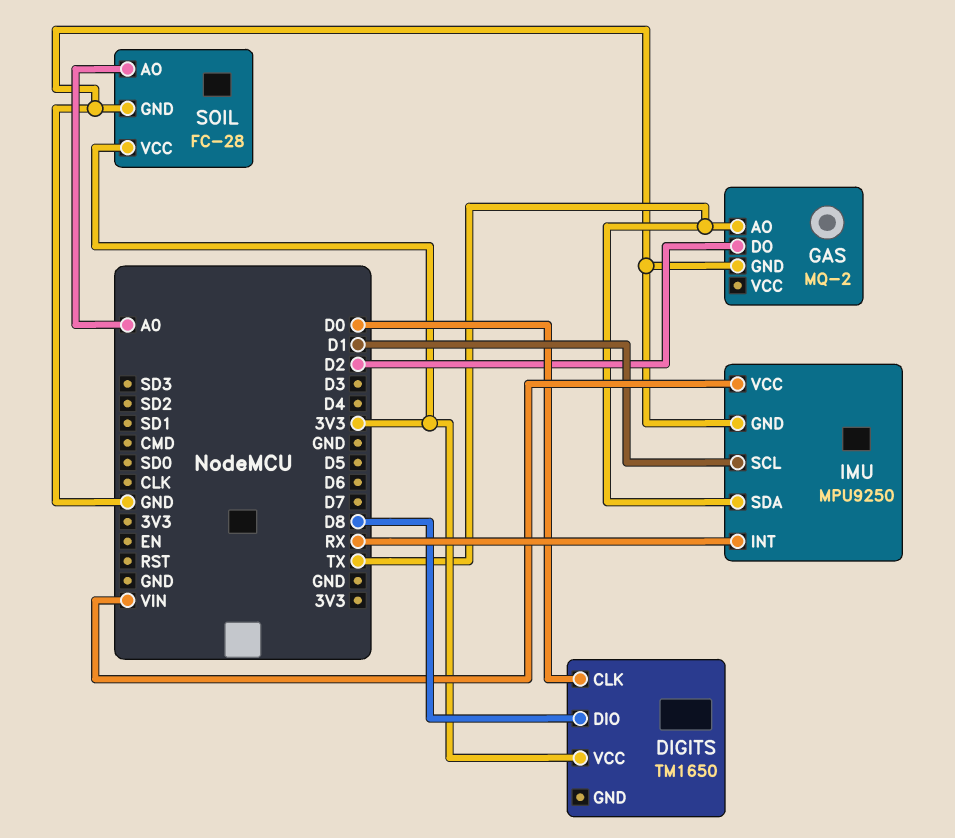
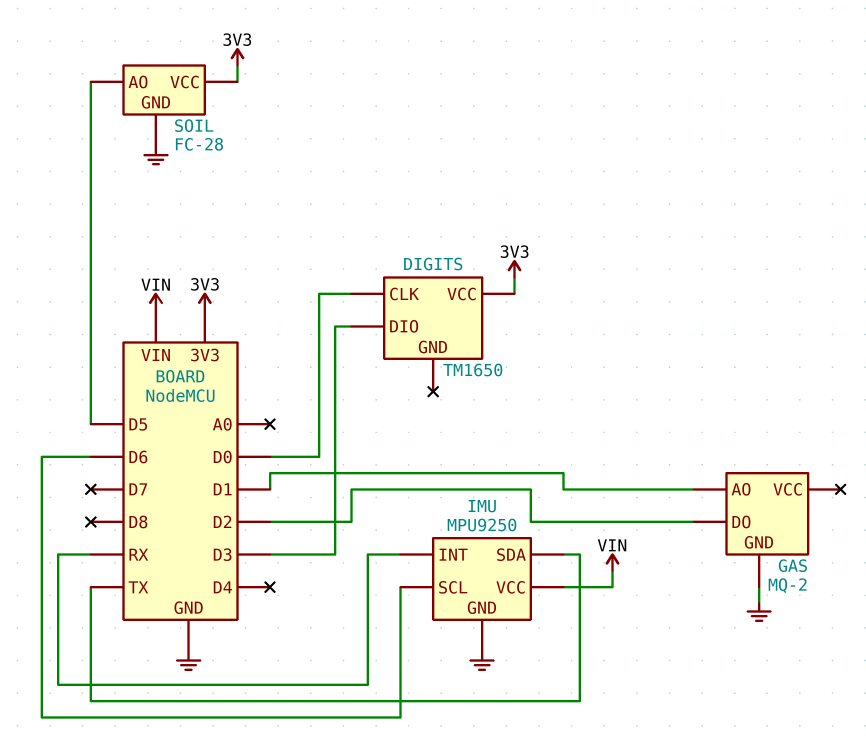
DIGITS pin DIO: D8 -> D3
GAS pin AO: TX -> D1
IMU pin SCL: D1 -> D6
SOIL pin AO: A0 -> D5

